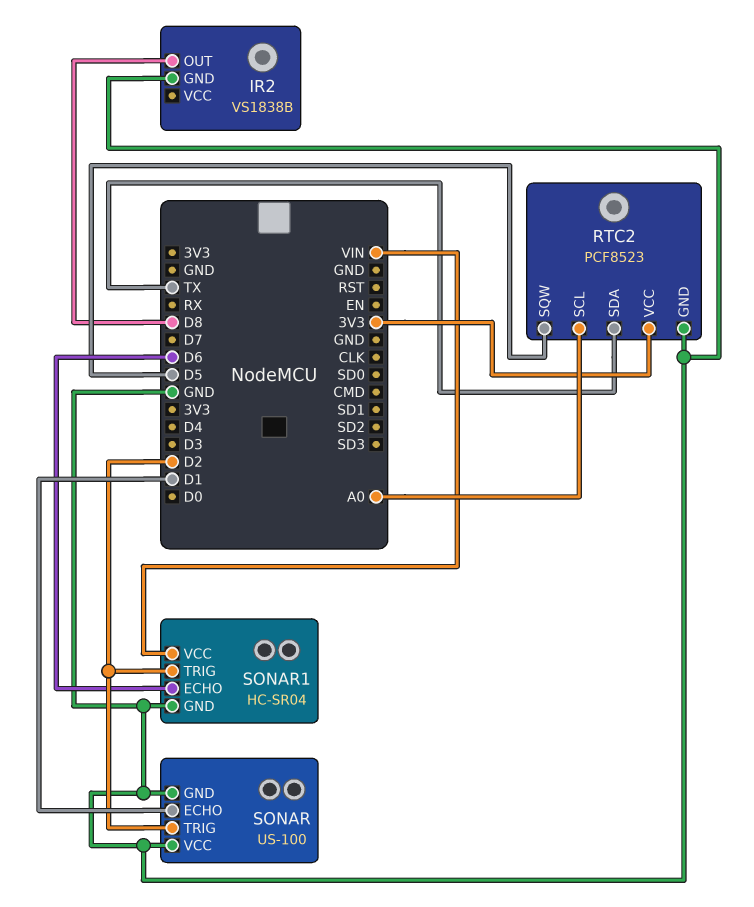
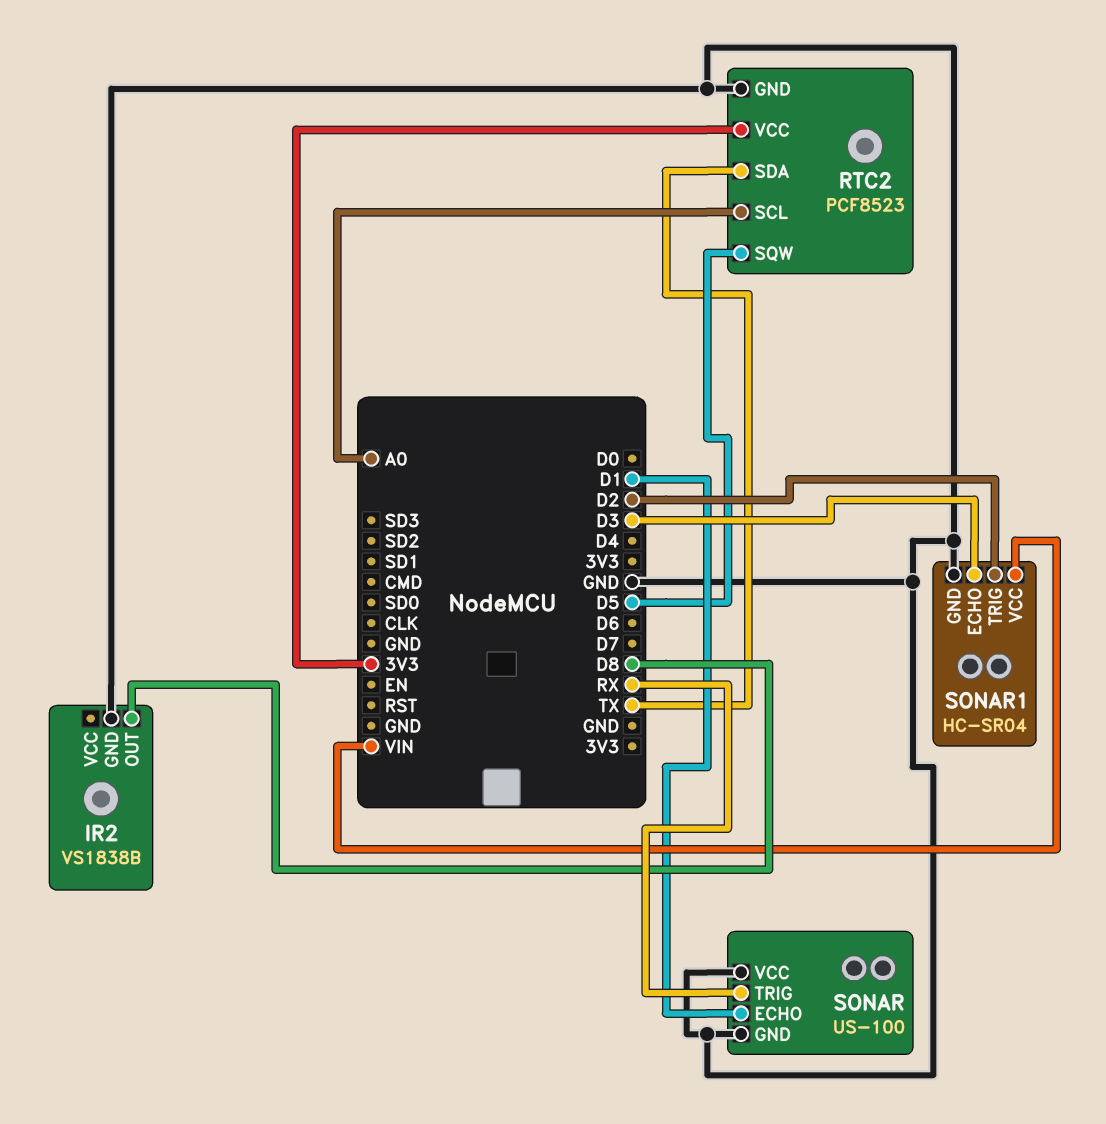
SONAR pin TRIG: D2 -> RX
SONAR1 pin ECHO: D6 -> D3

